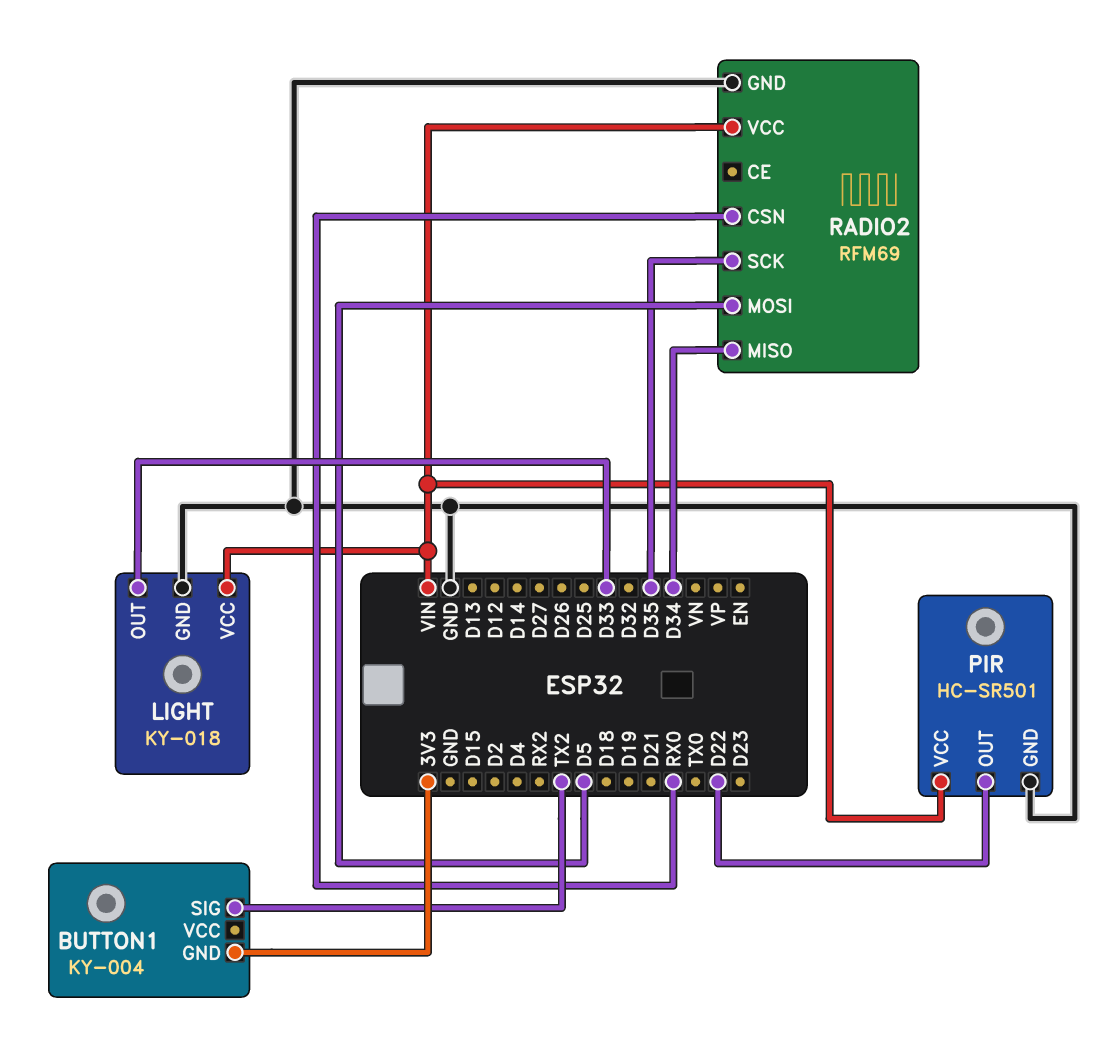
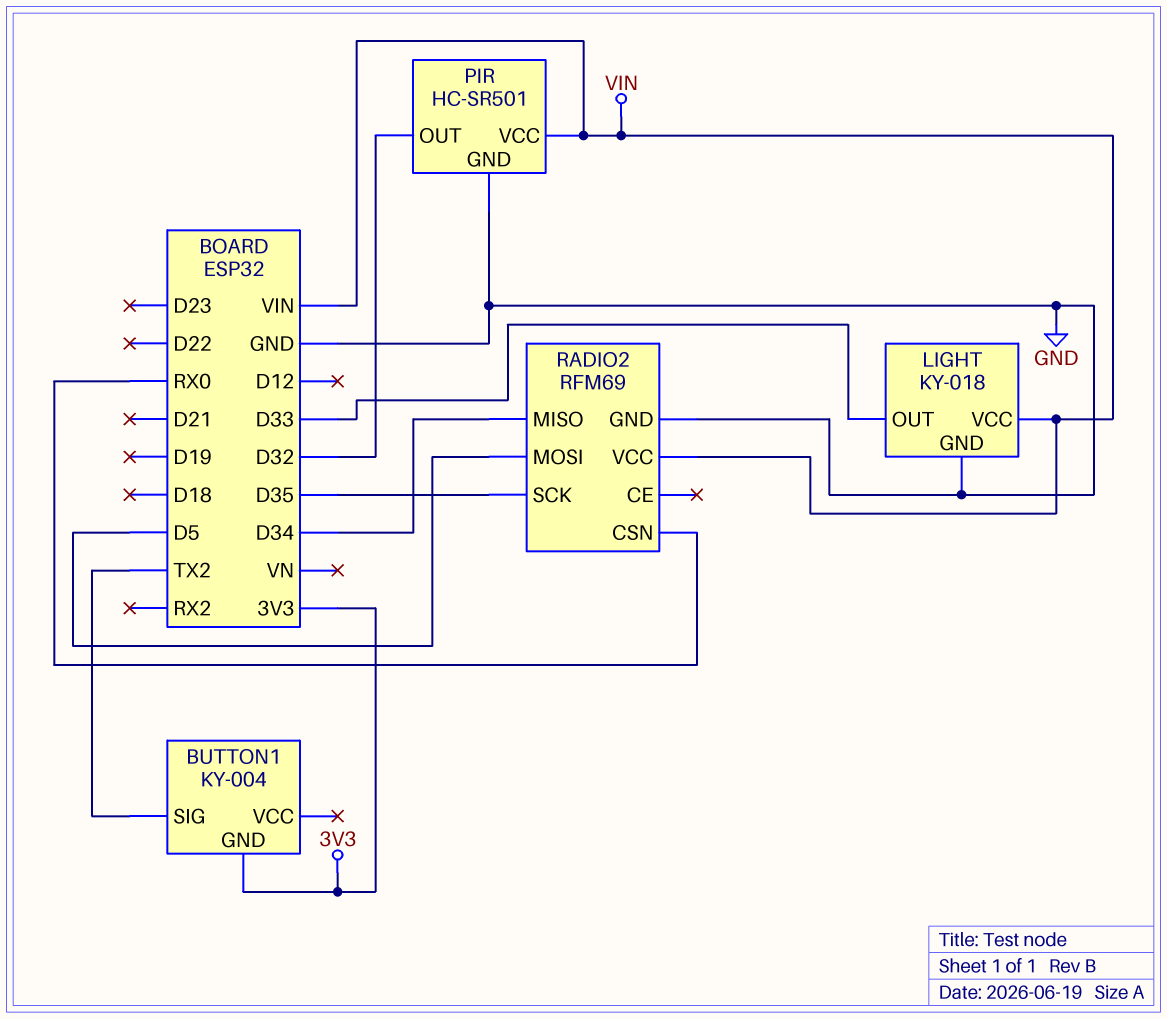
PIR pin OUT: D22 -> D32

